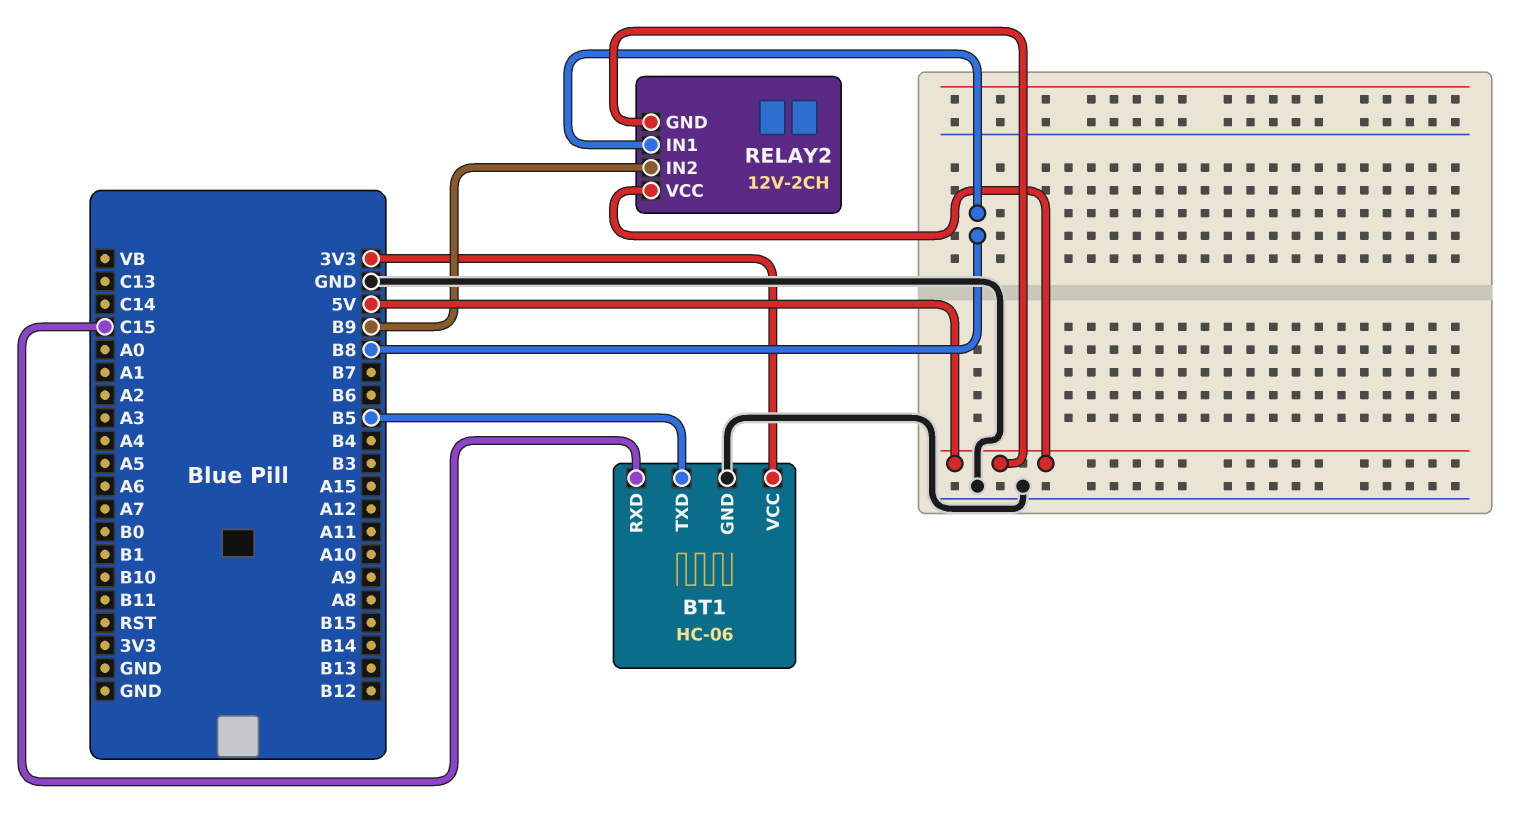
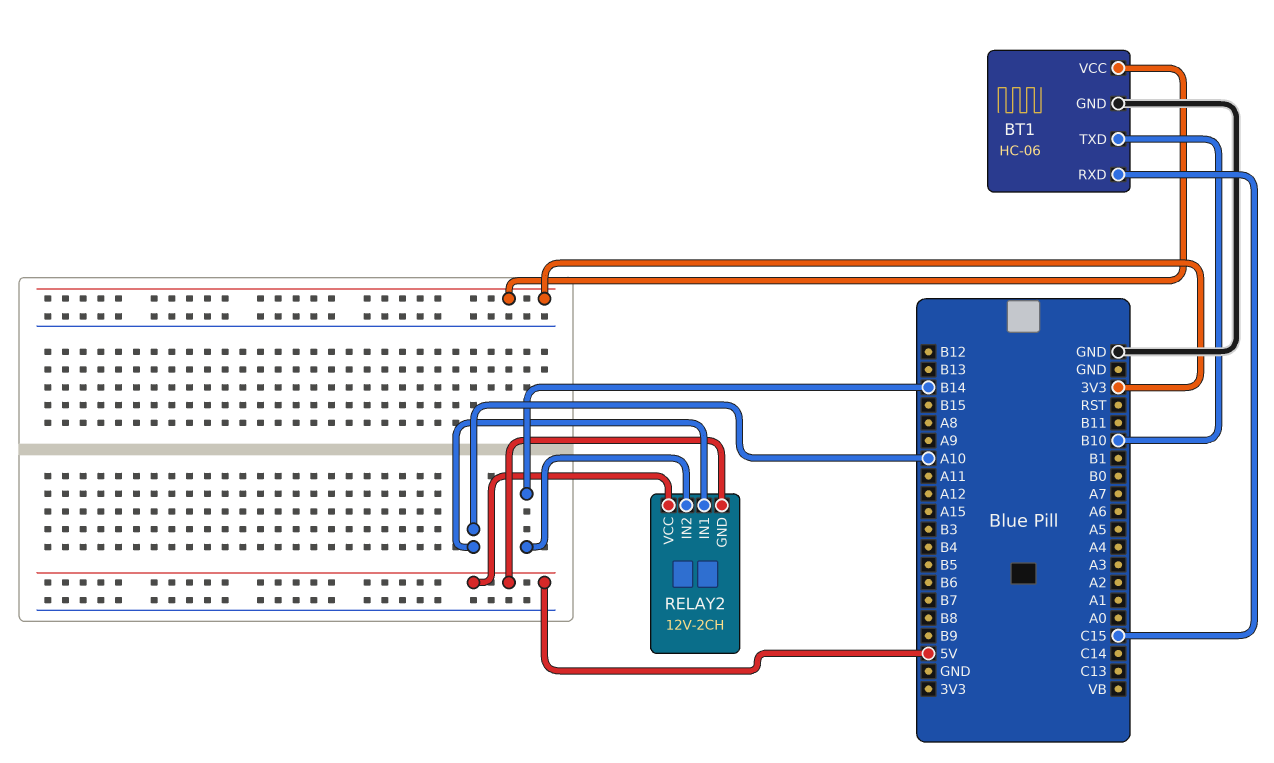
BT1 pin TXD: B5 -> B10
RELAY2 pin IN1: B8 -> A10
RELAY2 pin IN2: B9 -> B14

